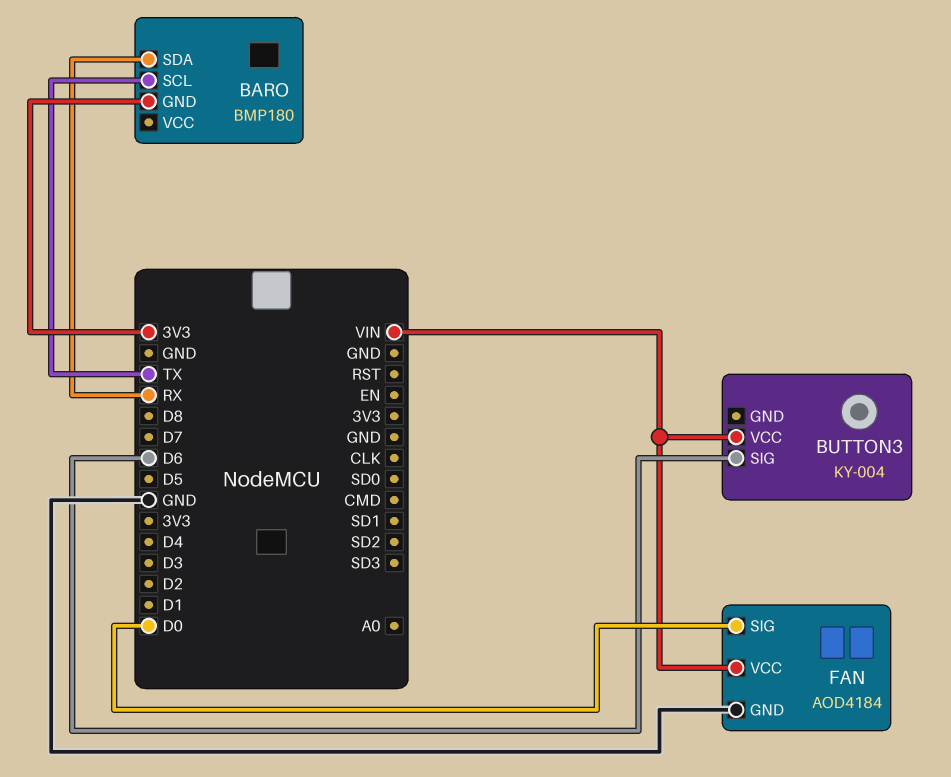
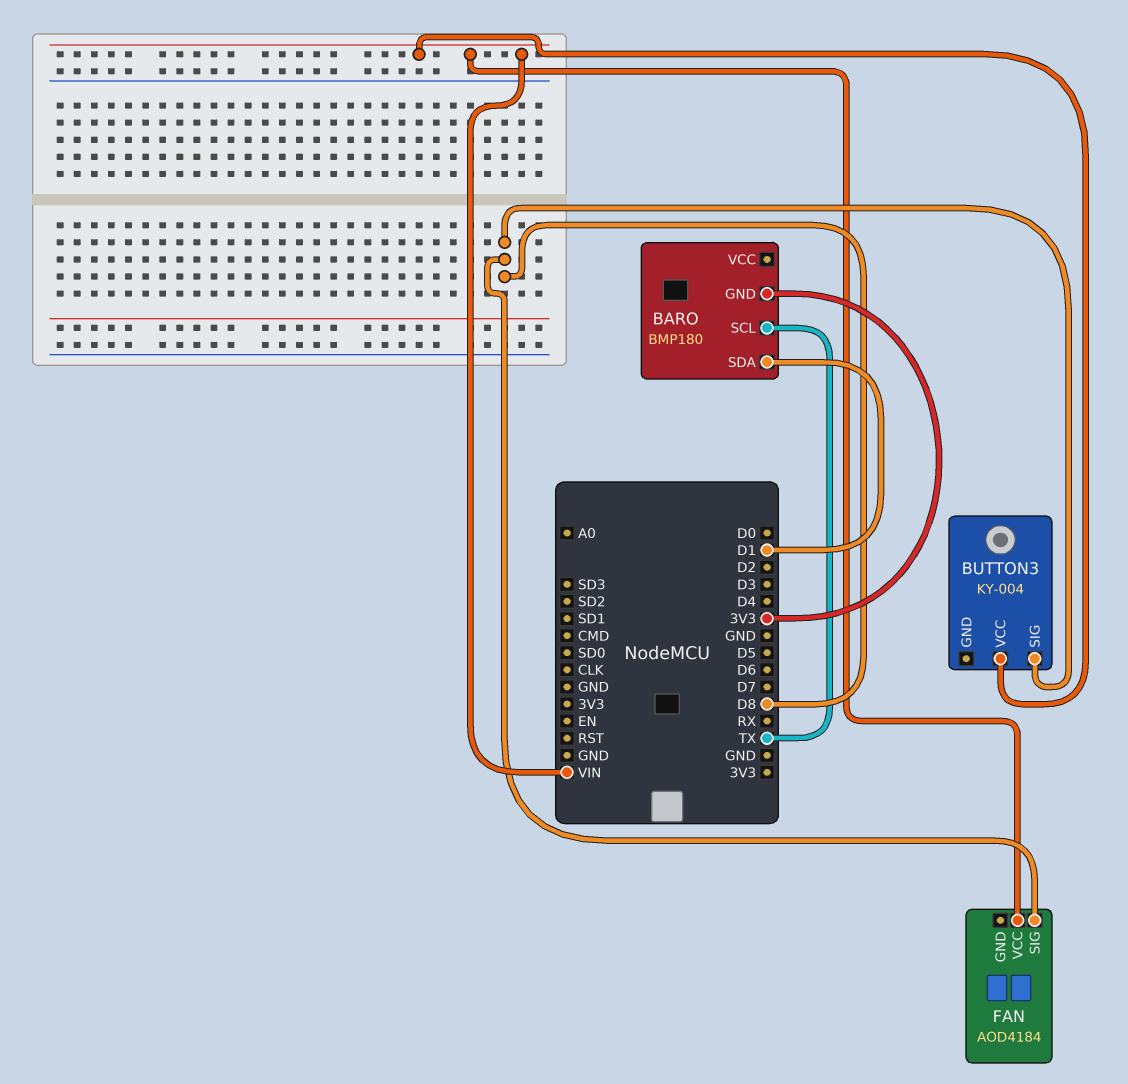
BARO pin SDA: RX -> D1
BUTTON3 pin SIG: D6 -> D8
FAN pin GND: GND -> none
FAN pin SIG: D0 -> D8

